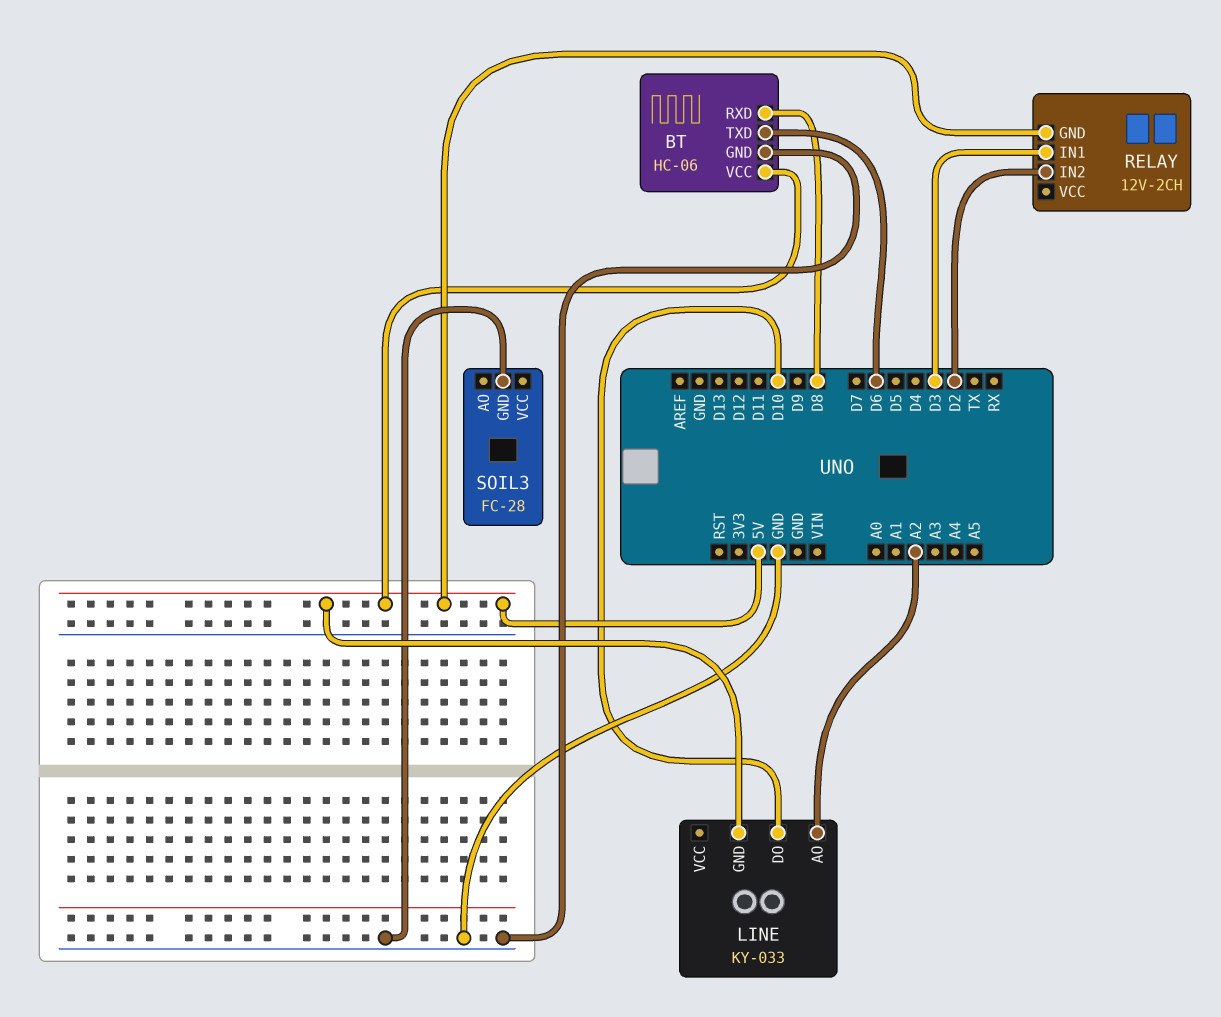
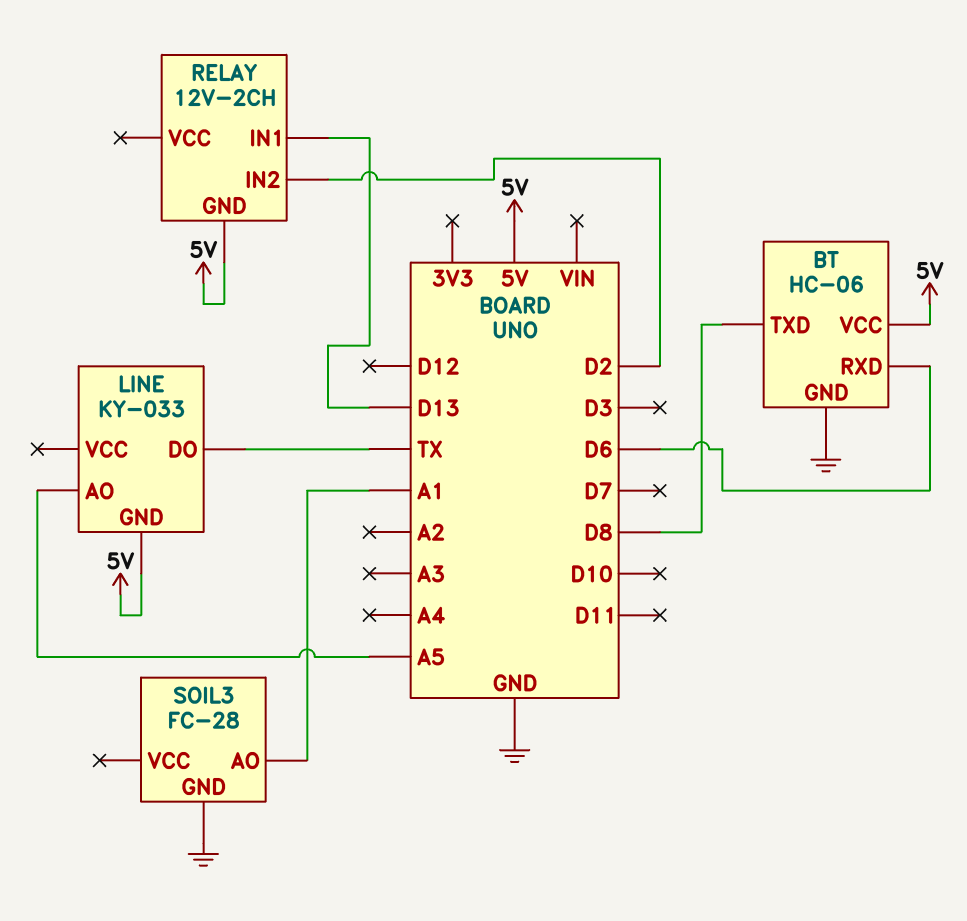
BT pin RXD: D8 -> D6
BT pin TXD: D6 -> D8
LINE pin AO: A2 -> A5
LINE pin DO: D10 -> TX
RELAY pin IN1: D3 -> D13
SOIL3 pin AO: none -> A1

